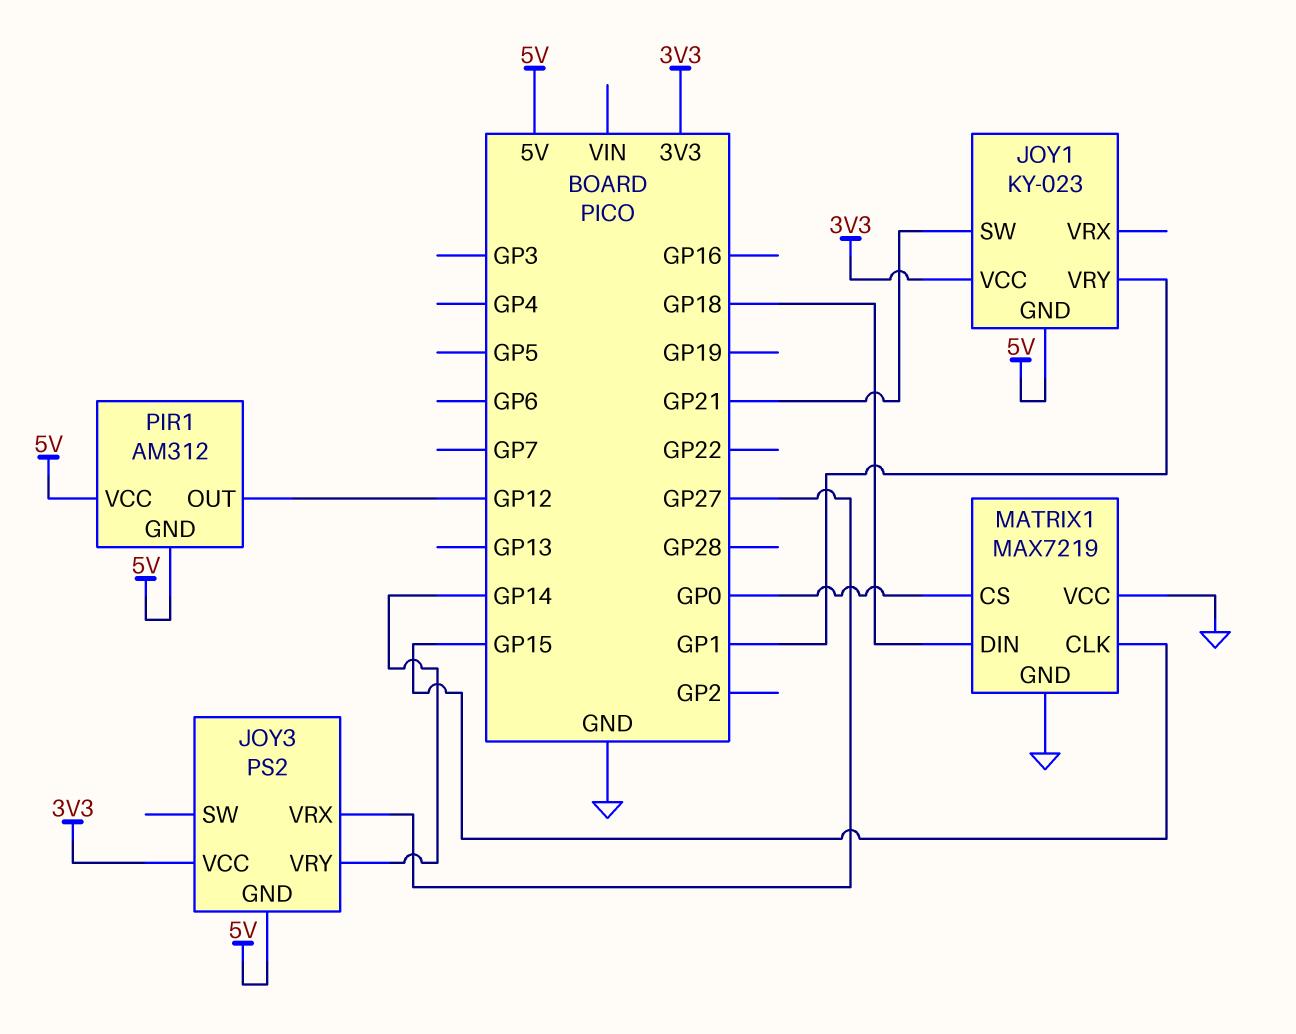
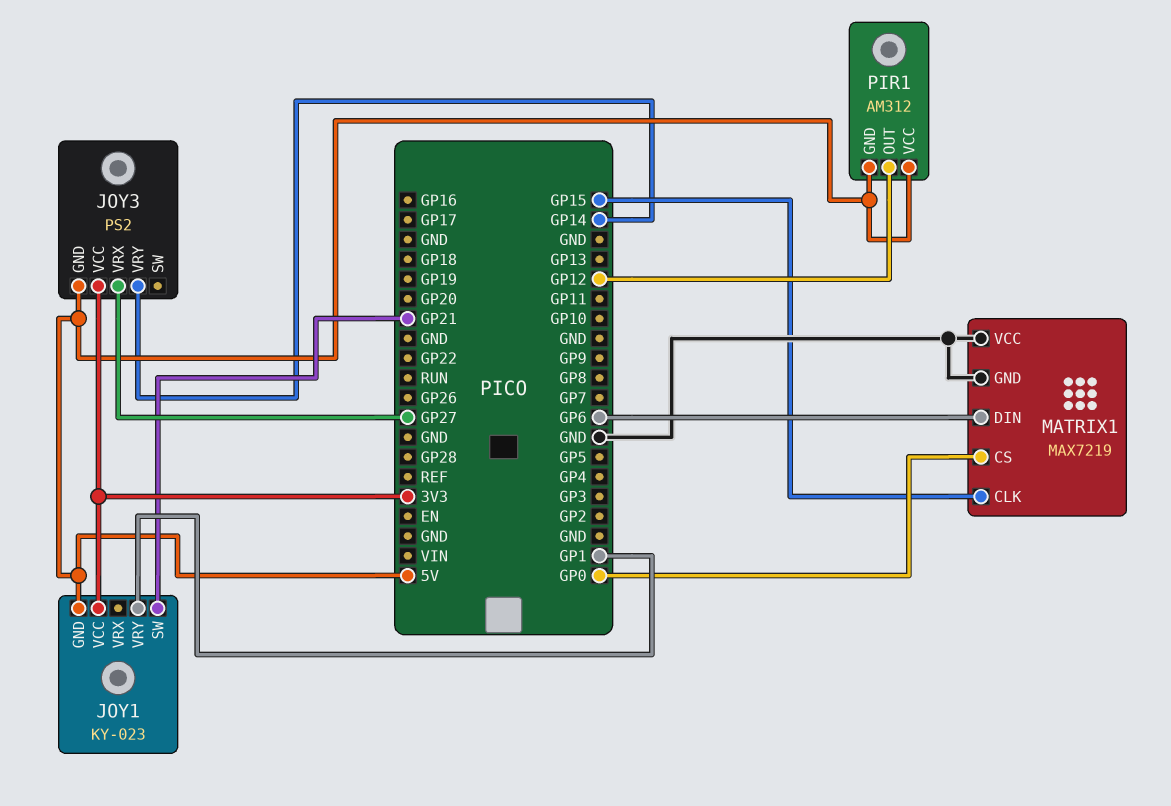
MATRIX1 pin DIN: GP18 -> GP6

